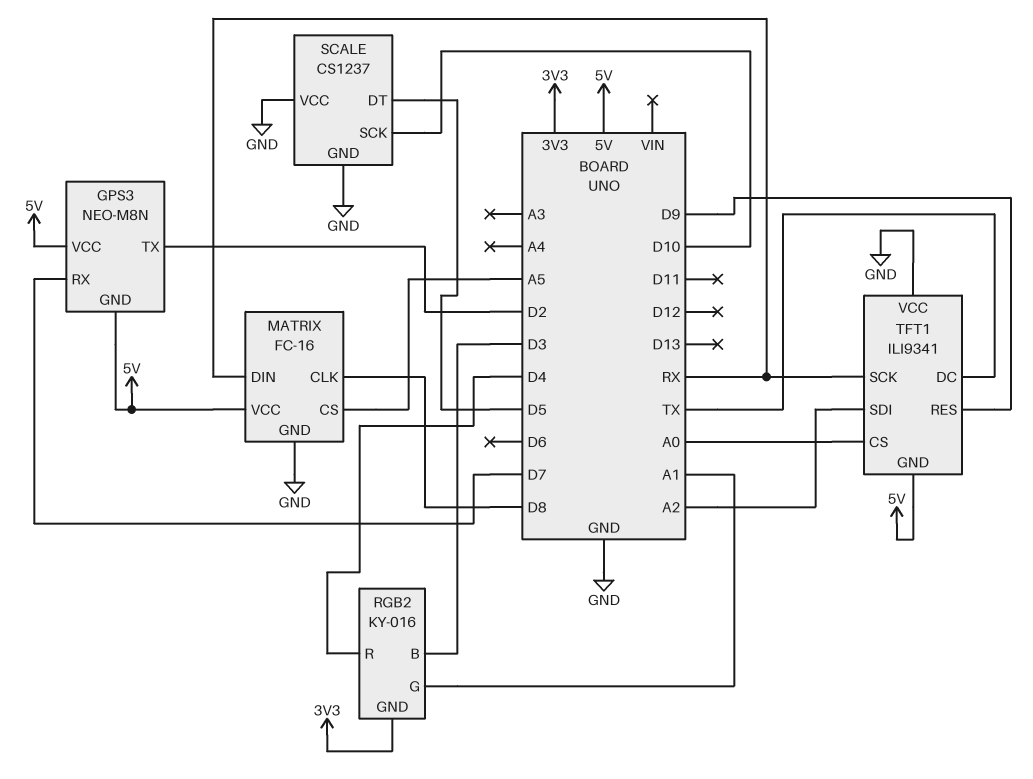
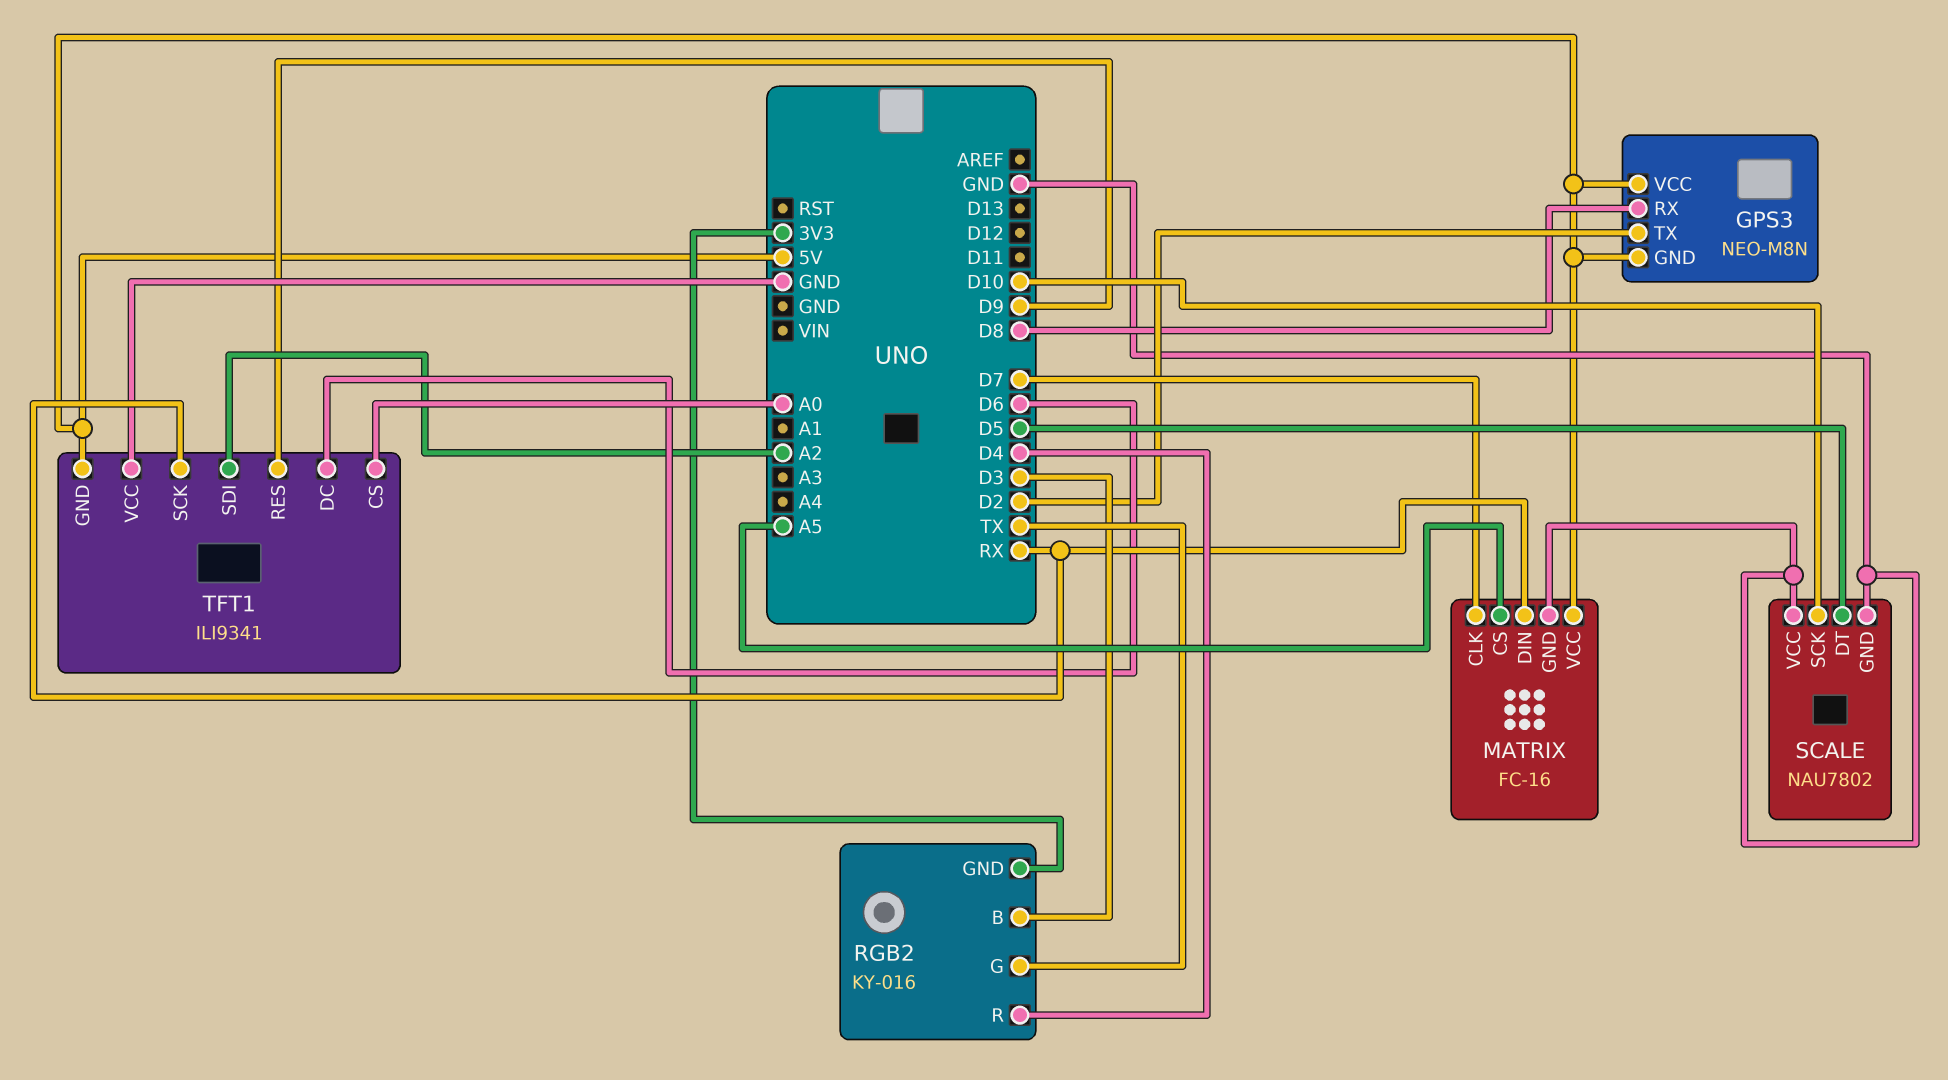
GPS3 pin RX: D7 -> D8
MATRIX pin CLK: D8 -> D7
RGB2 pin G: A1 -> TX
SCALE: CS1237 -> NAU7802
TFT1 pin DC: TX -> D6

